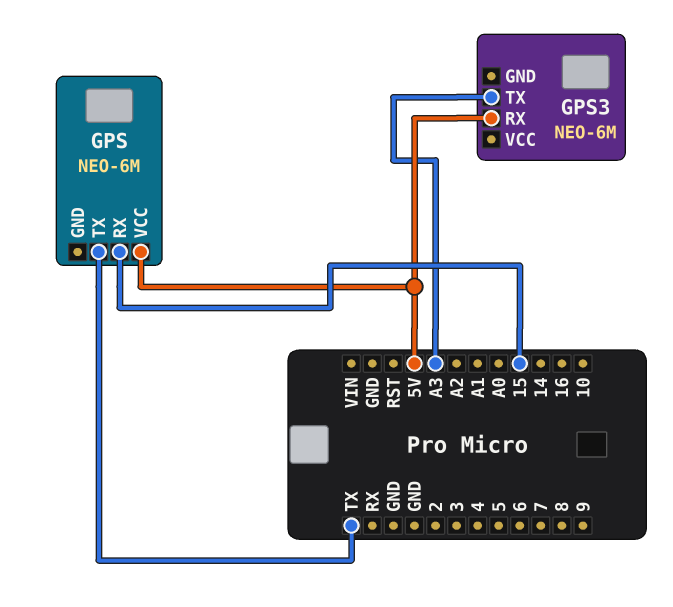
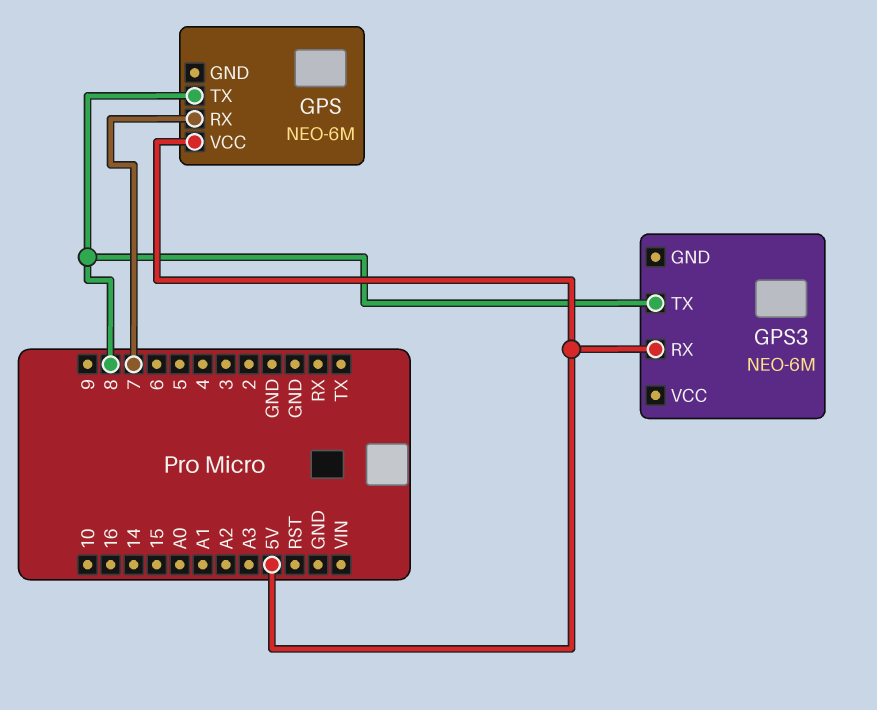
GPS pin RX: 15 -> 7
GPS pin TX: TX -> 8
GPS3 pin TX: A3 -> 8

